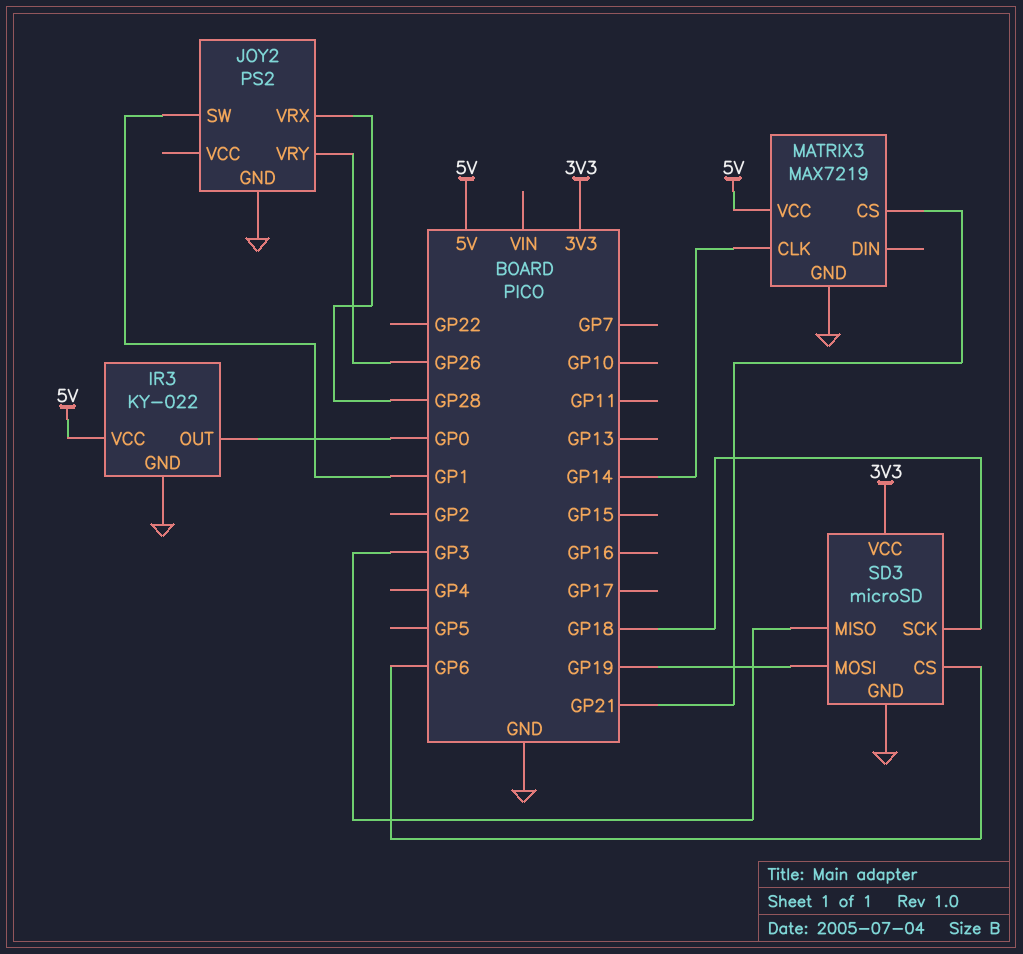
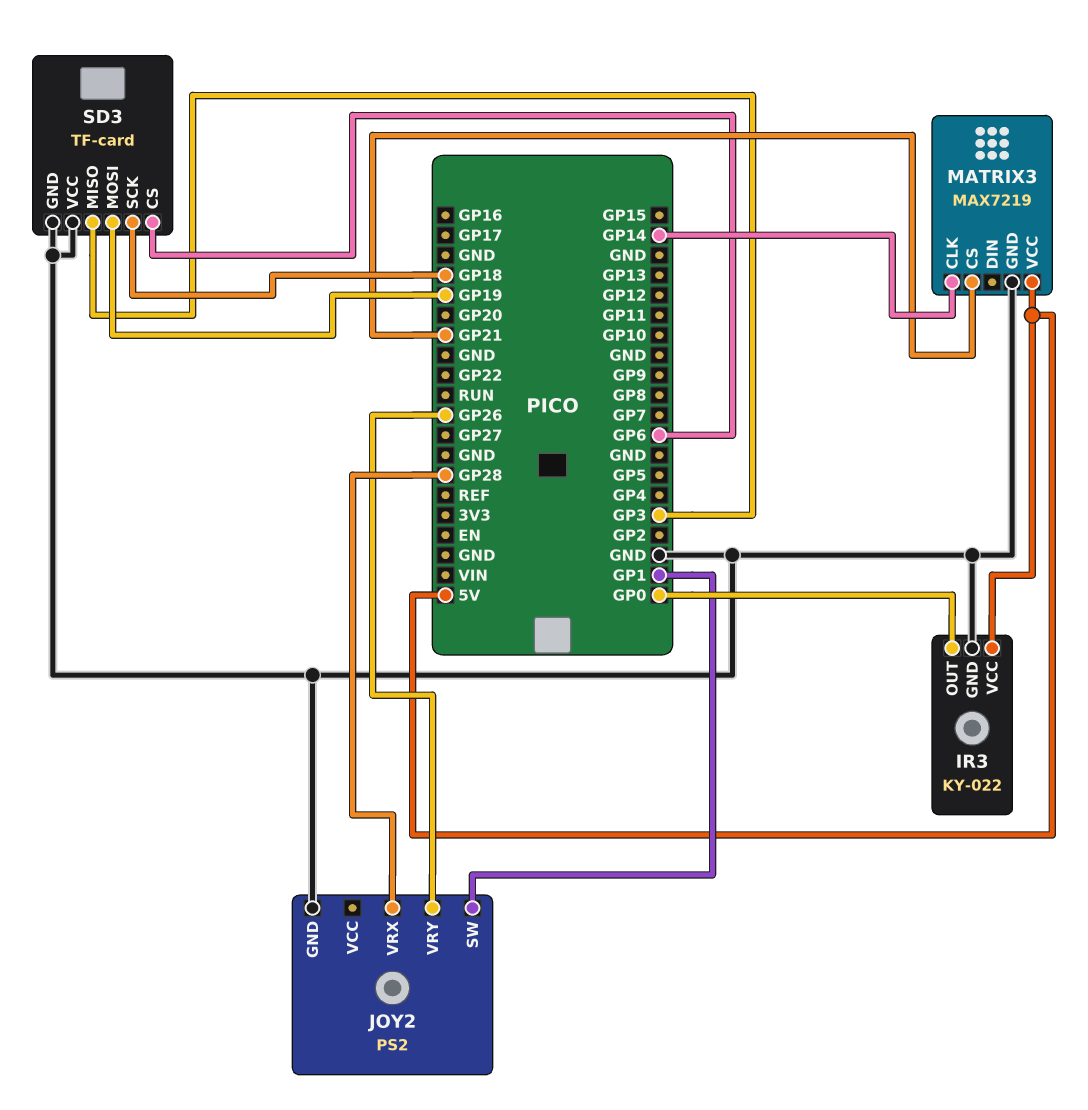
SD3: microSD -> TF-card
SD3 pin VCC: 3V3 -> GND

